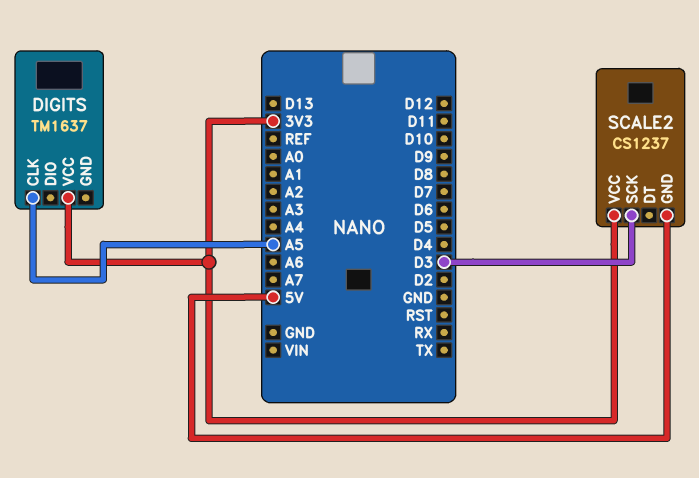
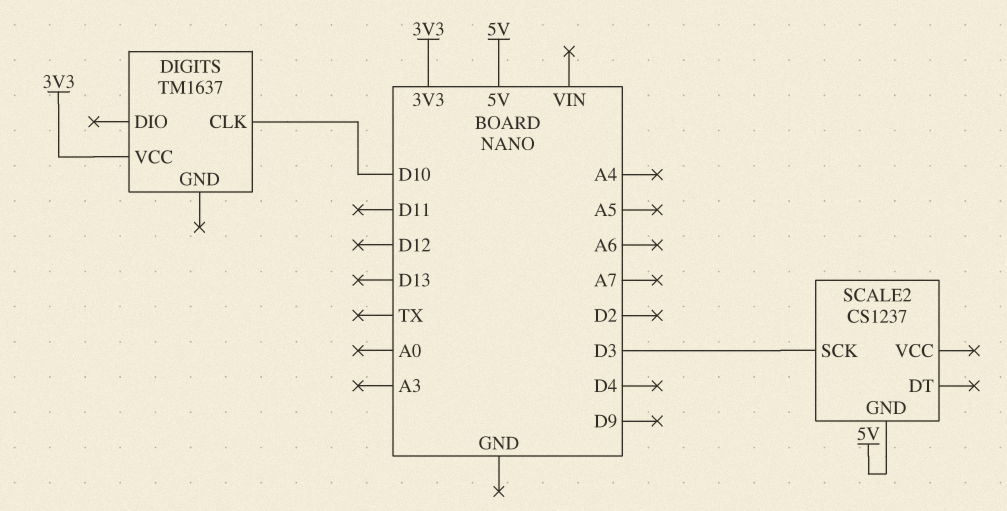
DIGITS pin CLK: A5 -> D10
SCALE2 pin VCC: 3V3 -> none

